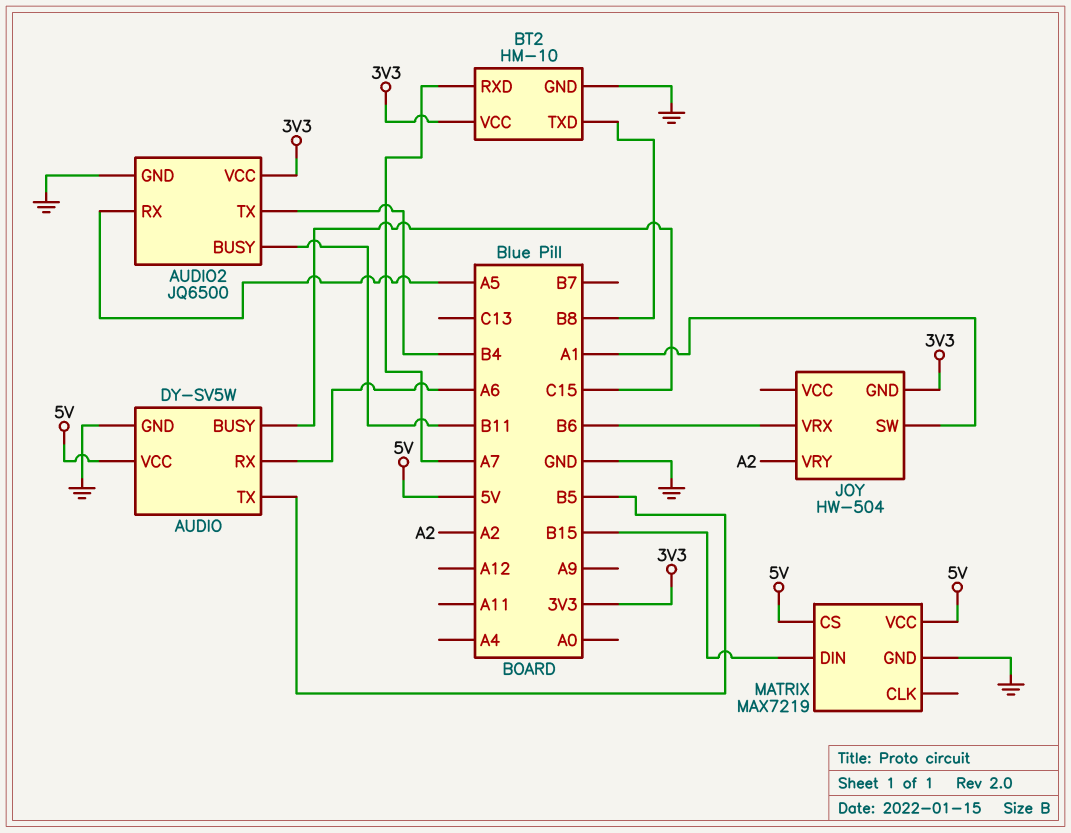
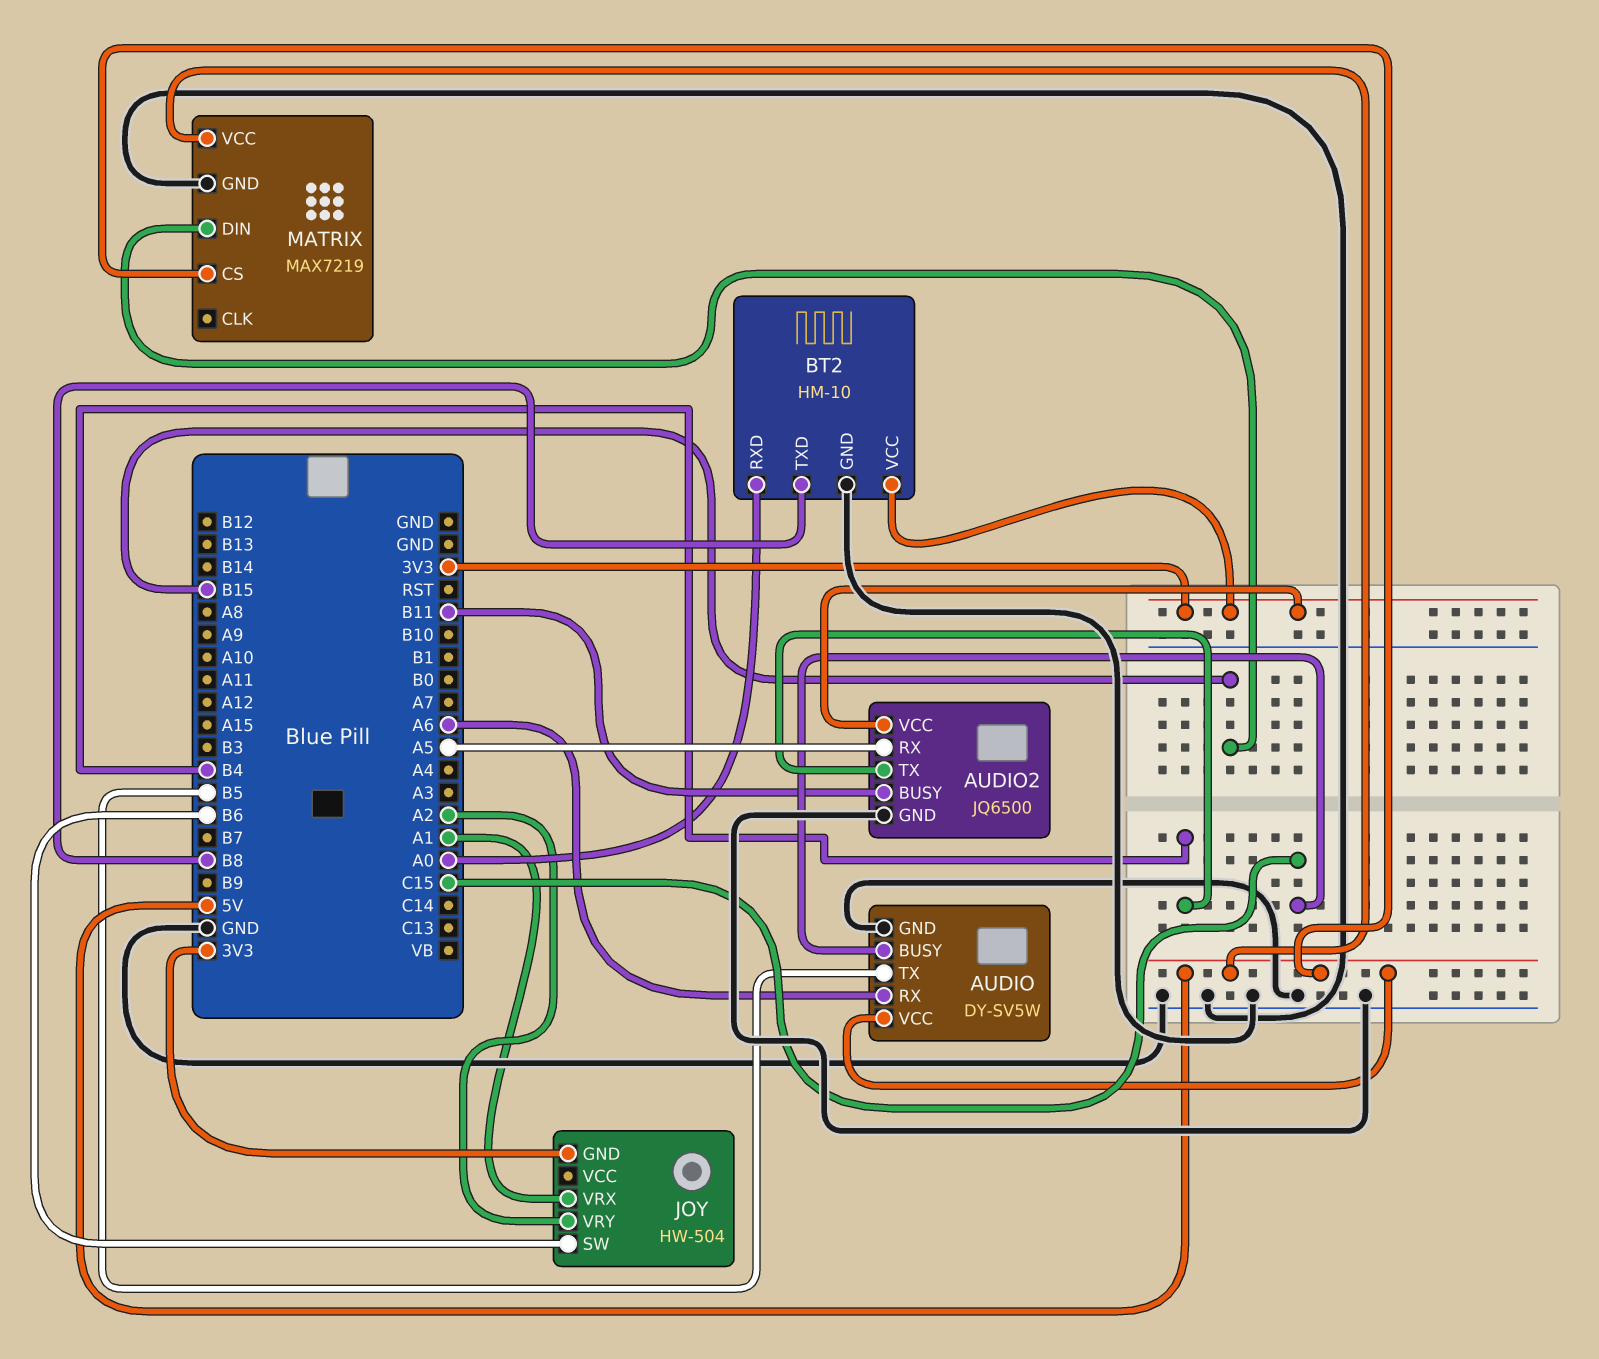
BT2 pin RXD: A7 -> A0
JOY pin SW: A1 -> B6
JOY pin VRX: B6 -> A1

